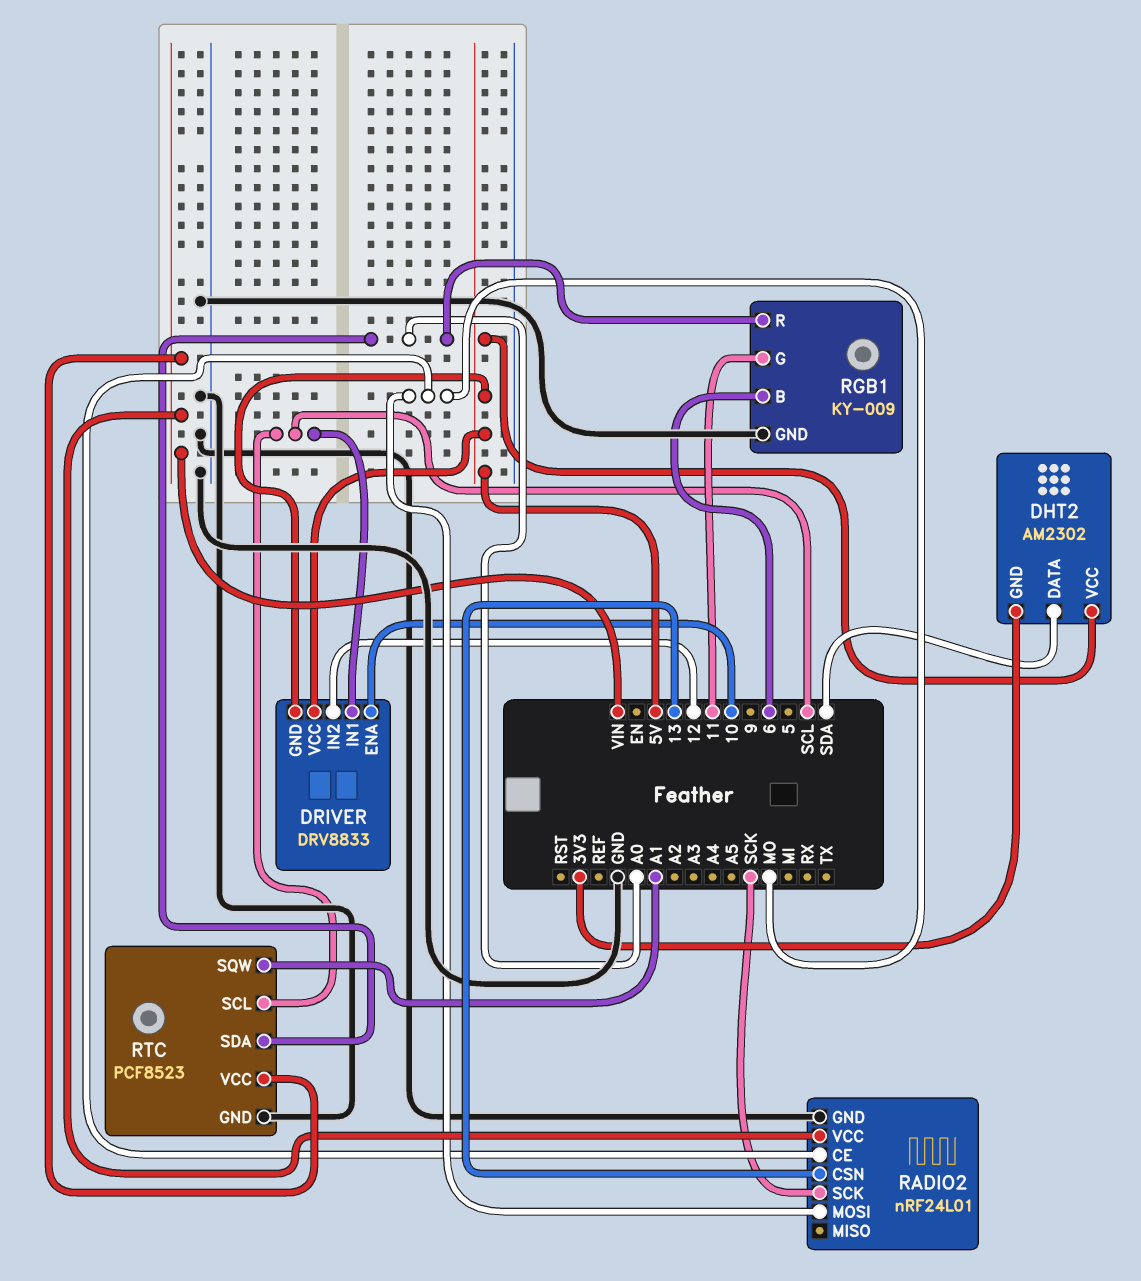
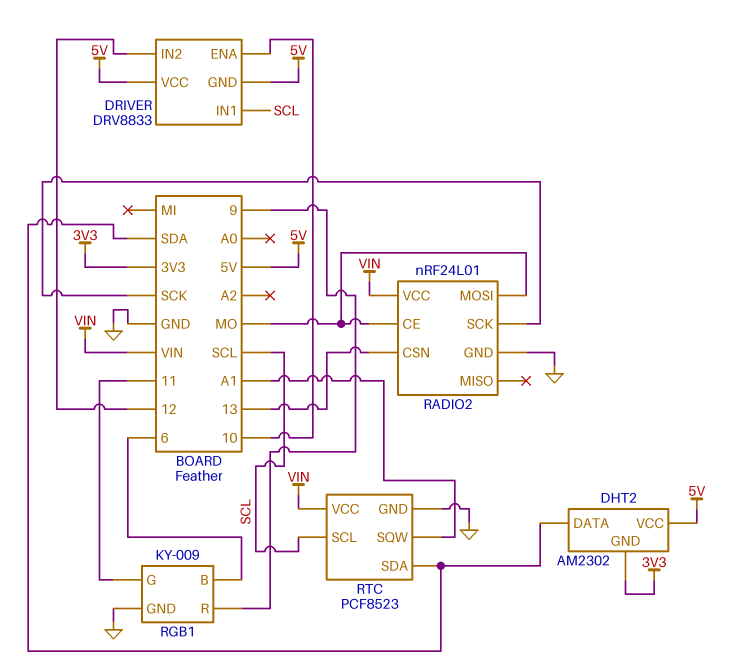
RGB1 pin R: A0 -> 9
RTC pin SDA: A0 -> SDA

